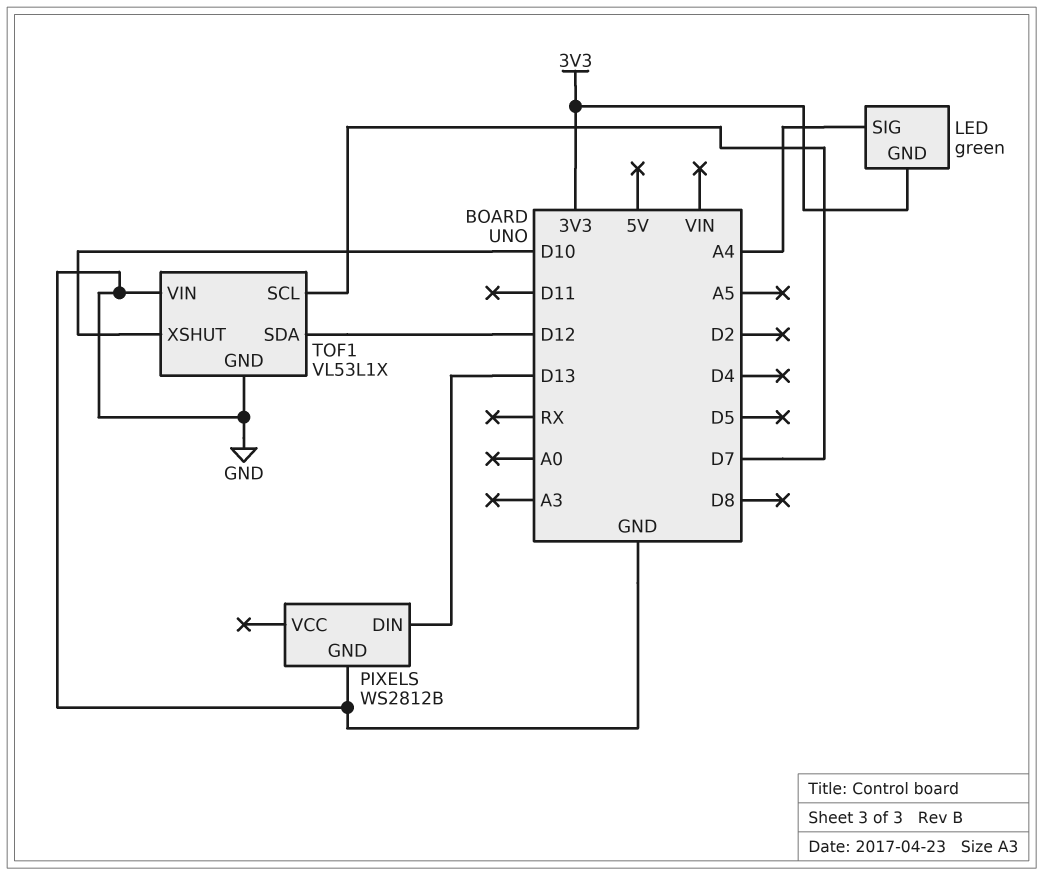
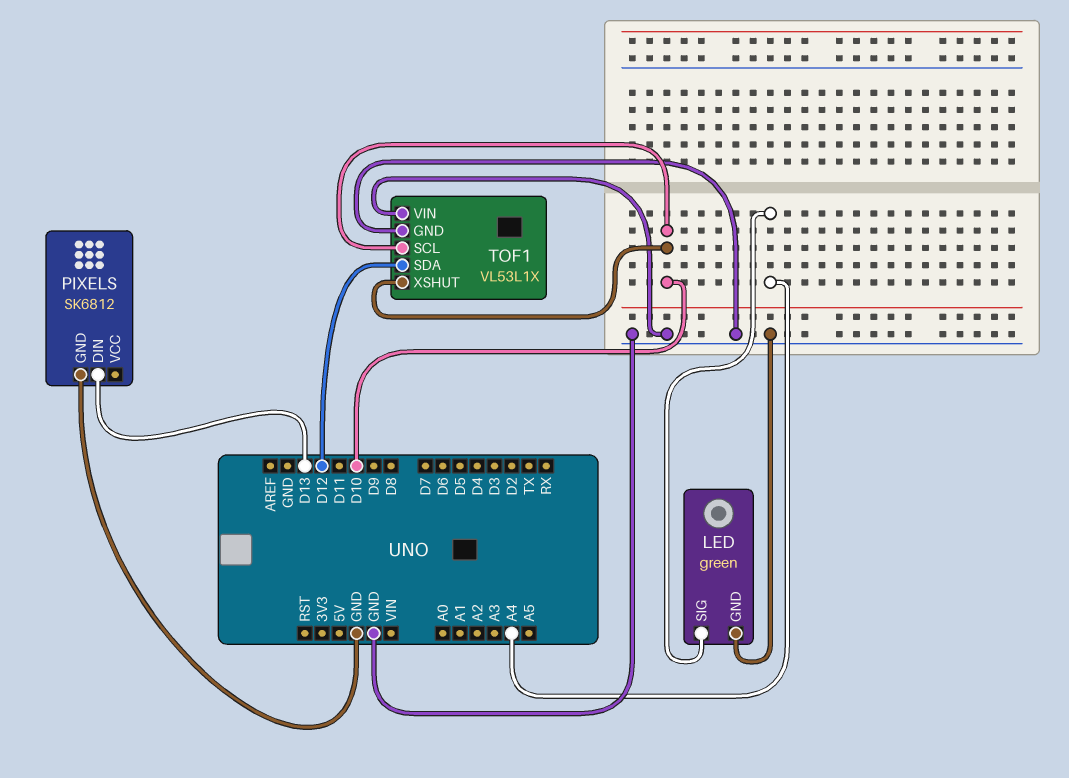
LED pin GND: 3V3 -> GND
PIXELS: WS2812B -> SK6812
TOF1 pin SCL: D7 -> D10

